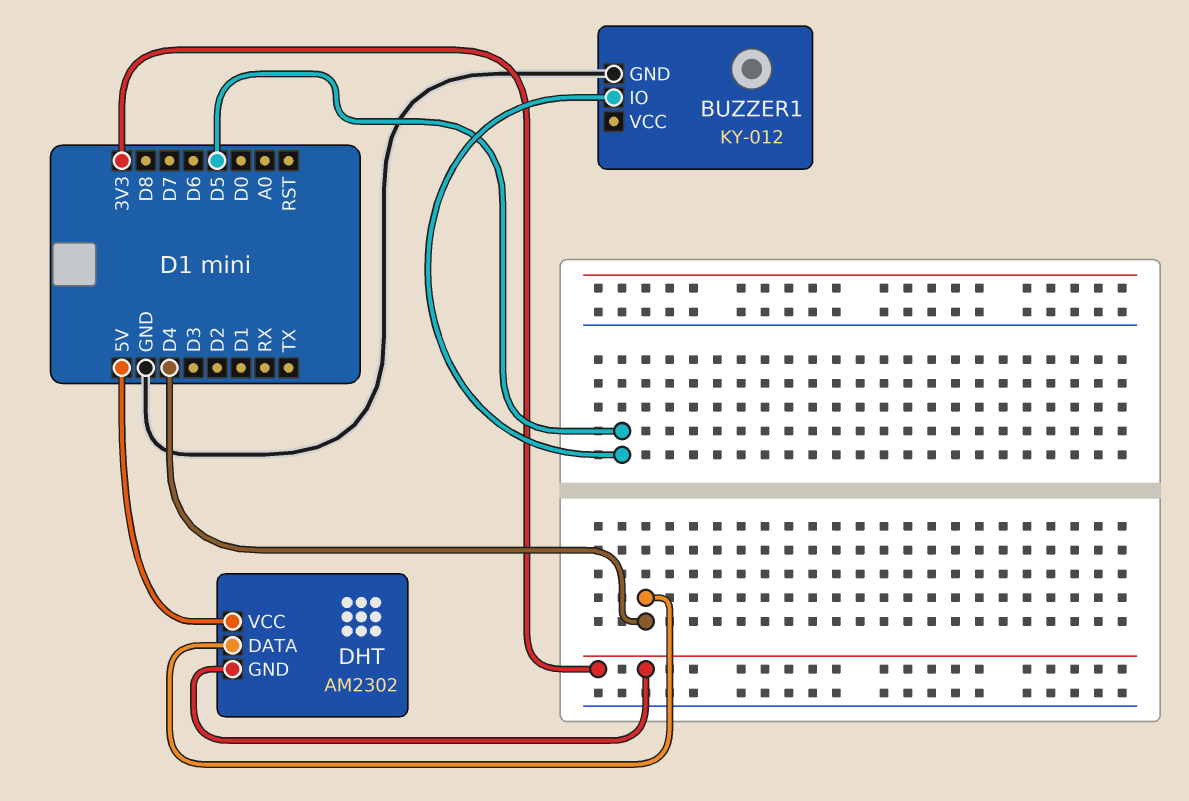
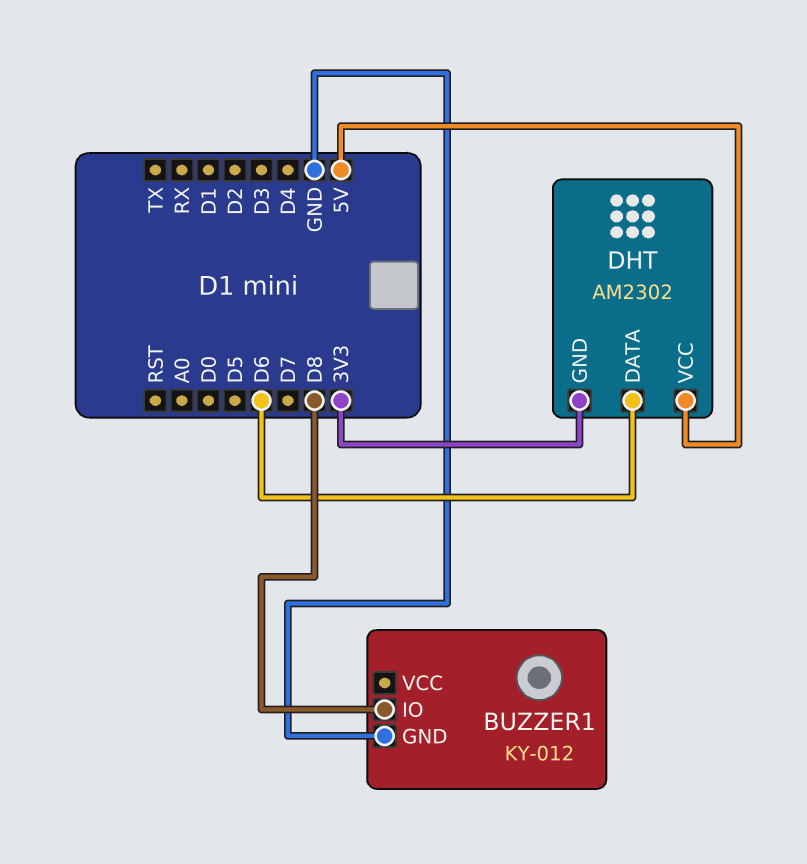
BUZZER1 pin IO: D5 -> D8
DHT pin DATA: D4 -> D6

